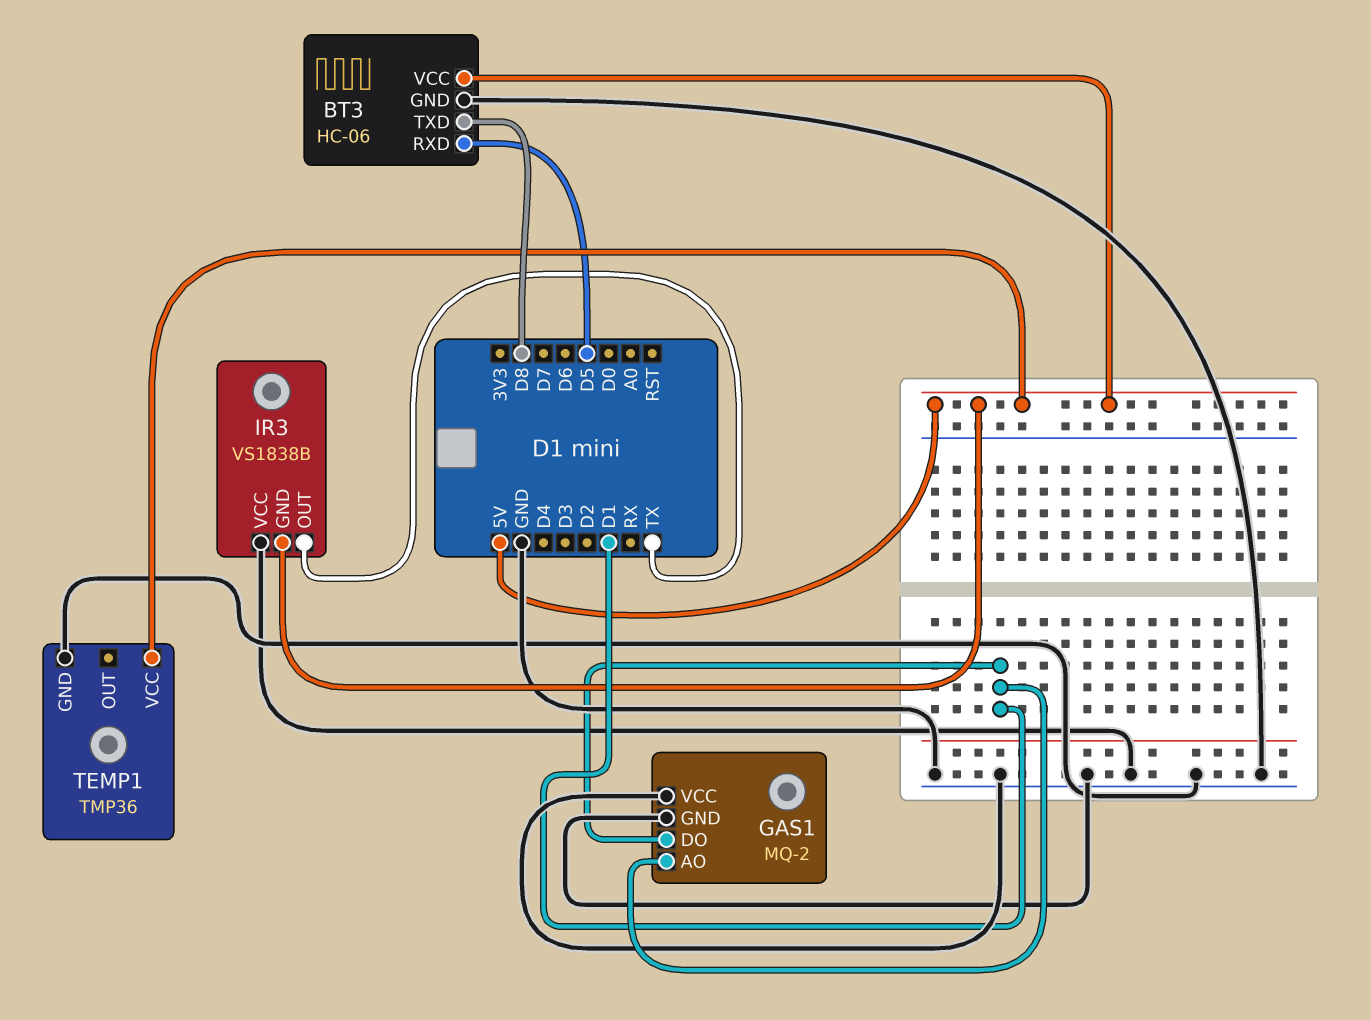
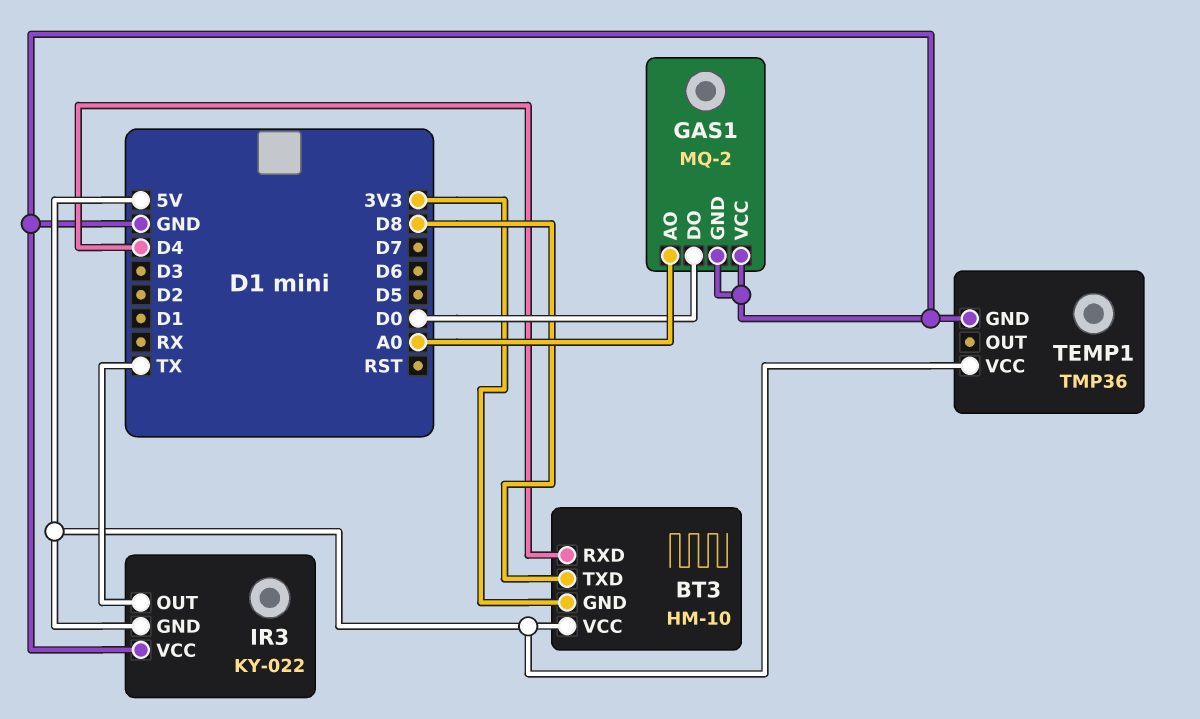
BT3: HC-06 -> HM-10
BT3 pin GND: GND -> 3V3
BT3 pin RXD: D5 -> D4
GAS1 pin AO: D1 -> A0
GAS1 pin DO: D1 -> D0
IR3: VS1838B -> KY-022

